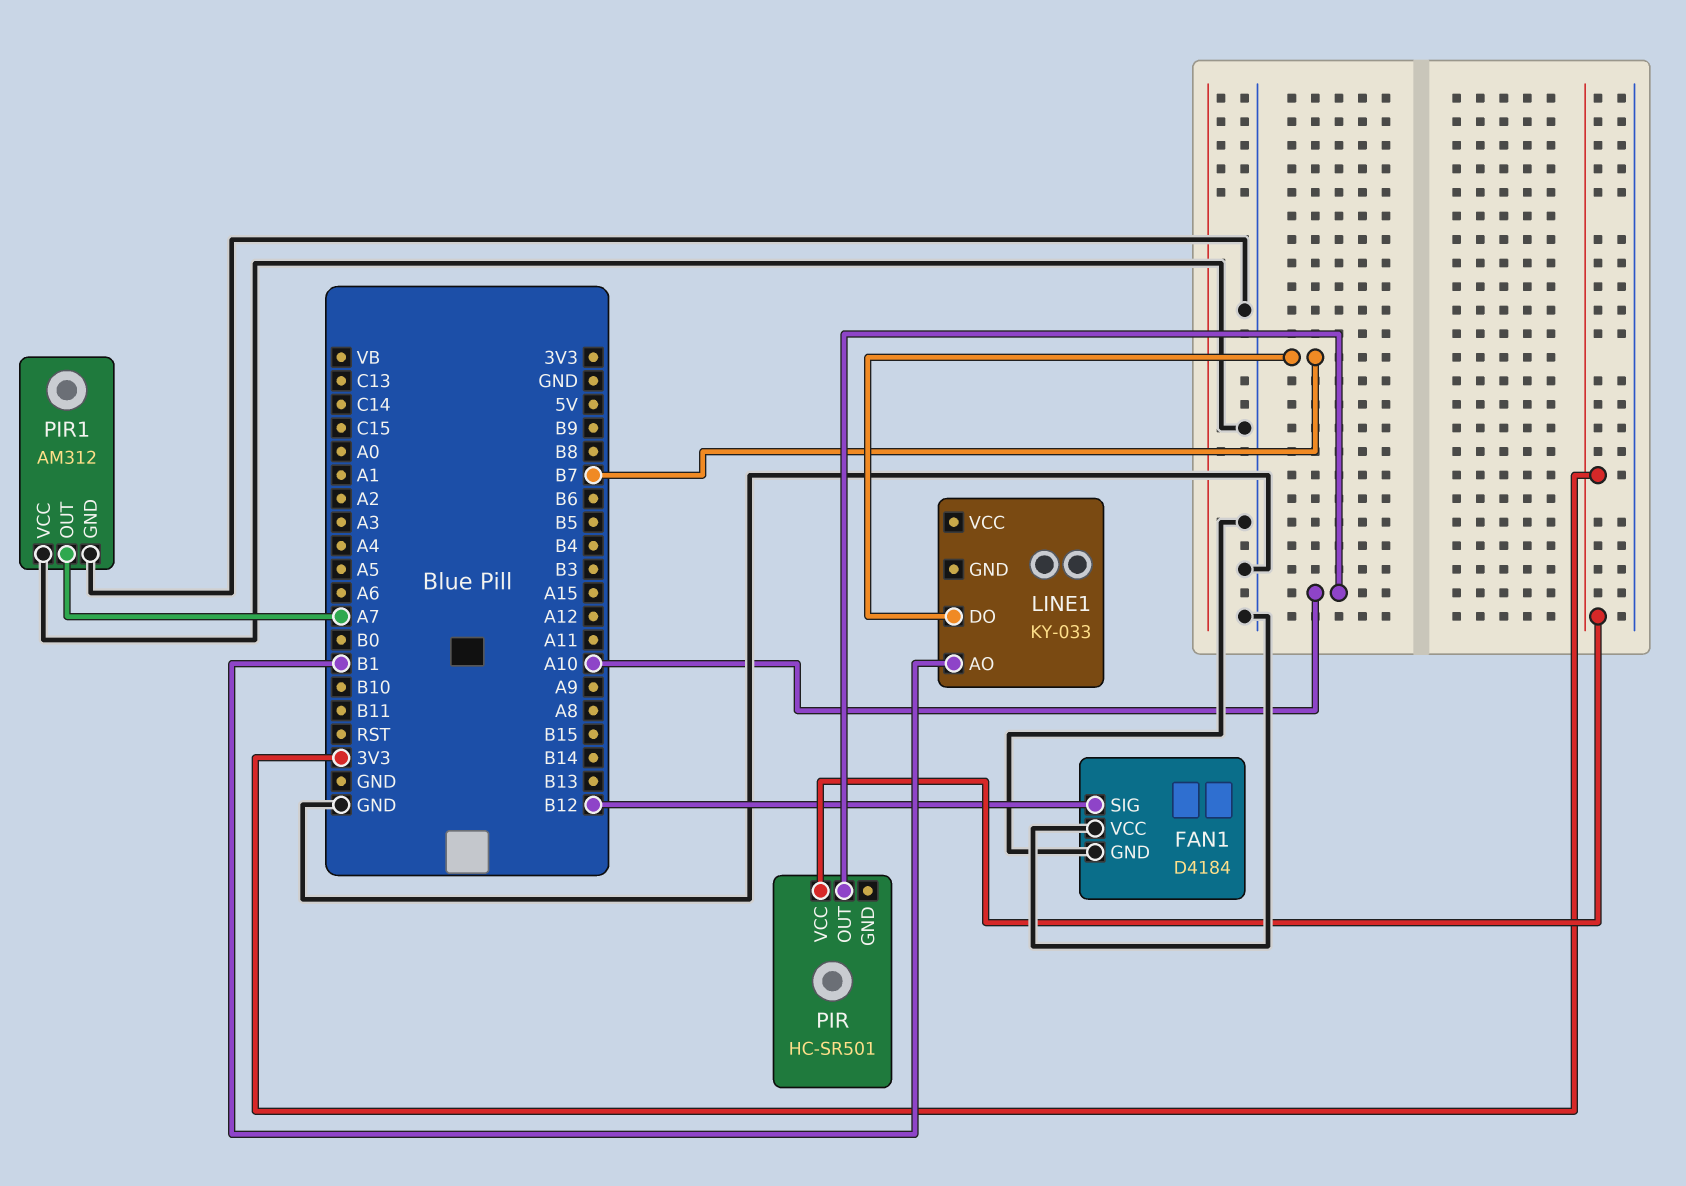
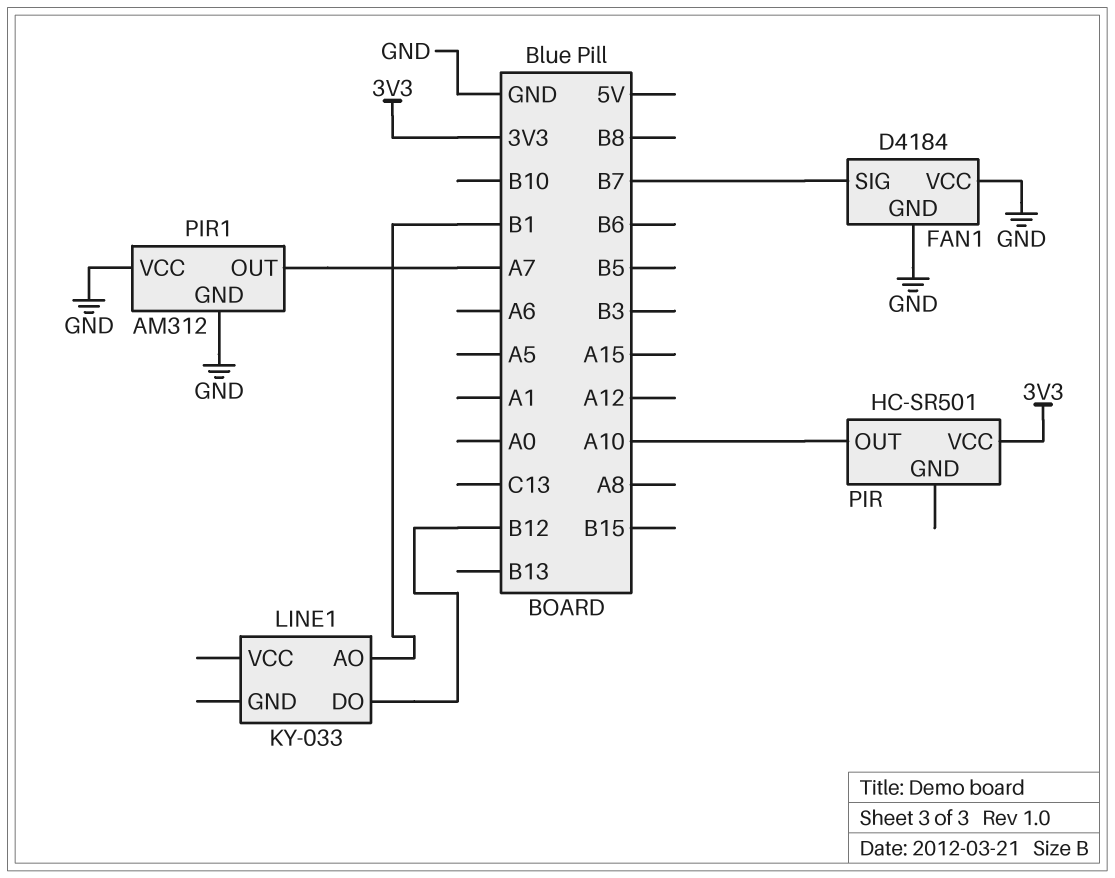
FAN1 pin SIG: B12 -> B7
LINE1 pin DO: B7 -> B12

